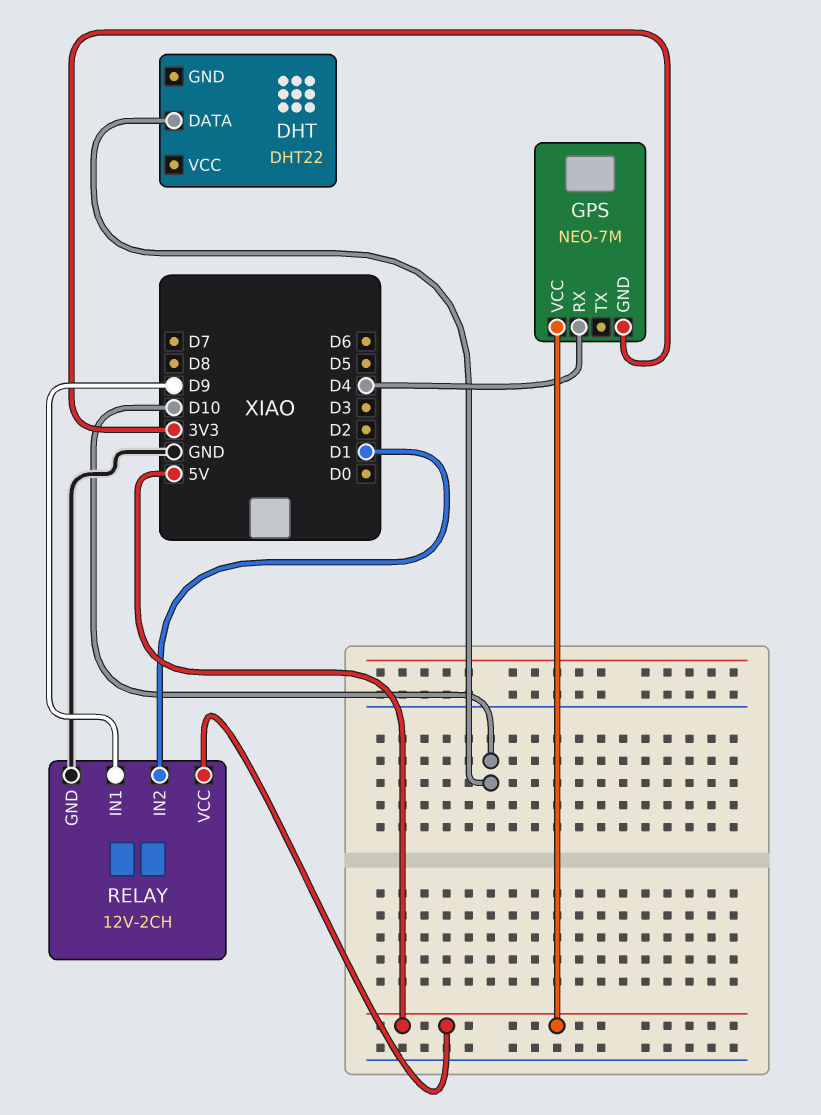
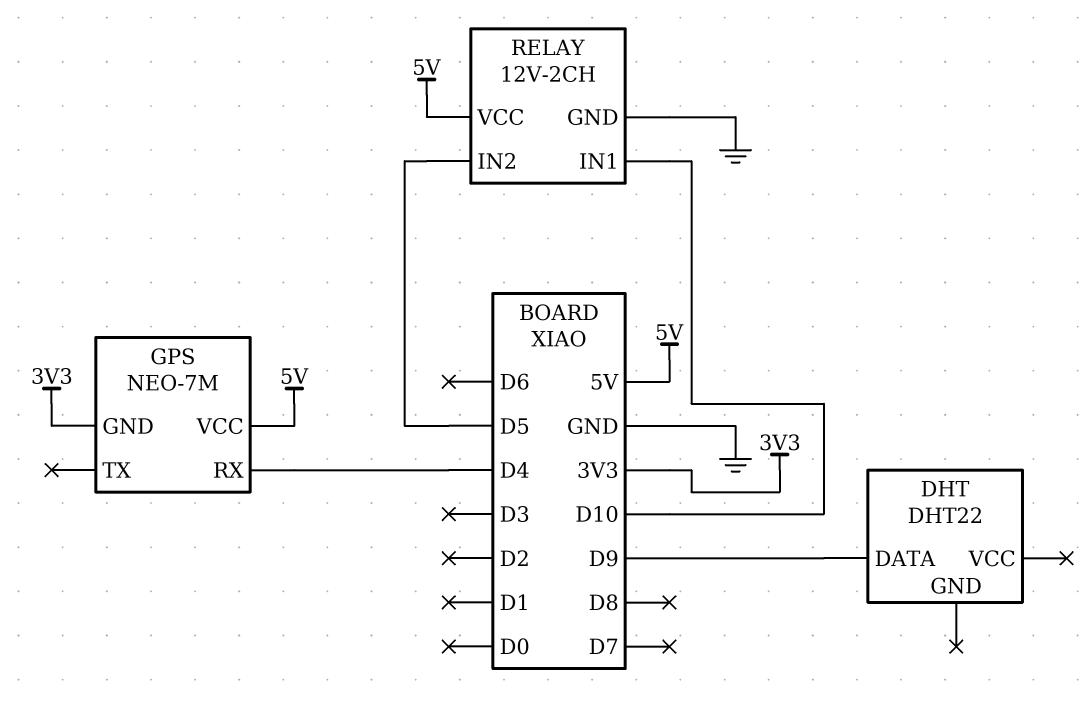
DHT pin DATA: D10 -> D9
RELAY pin IN1: D9 -> D10
RELAY pin IN2: D1 -> D5

